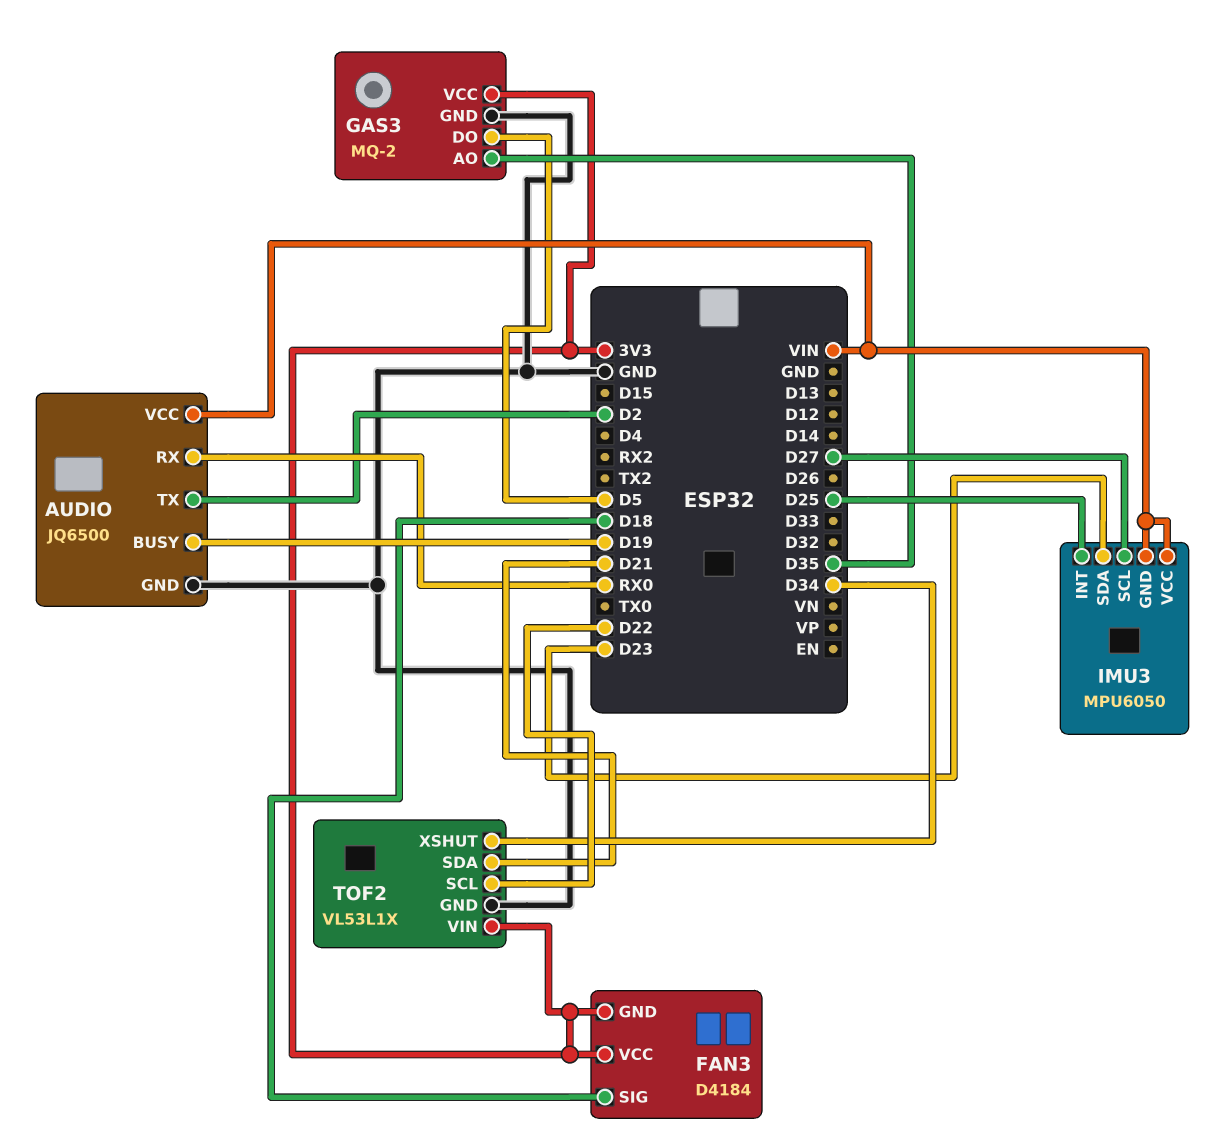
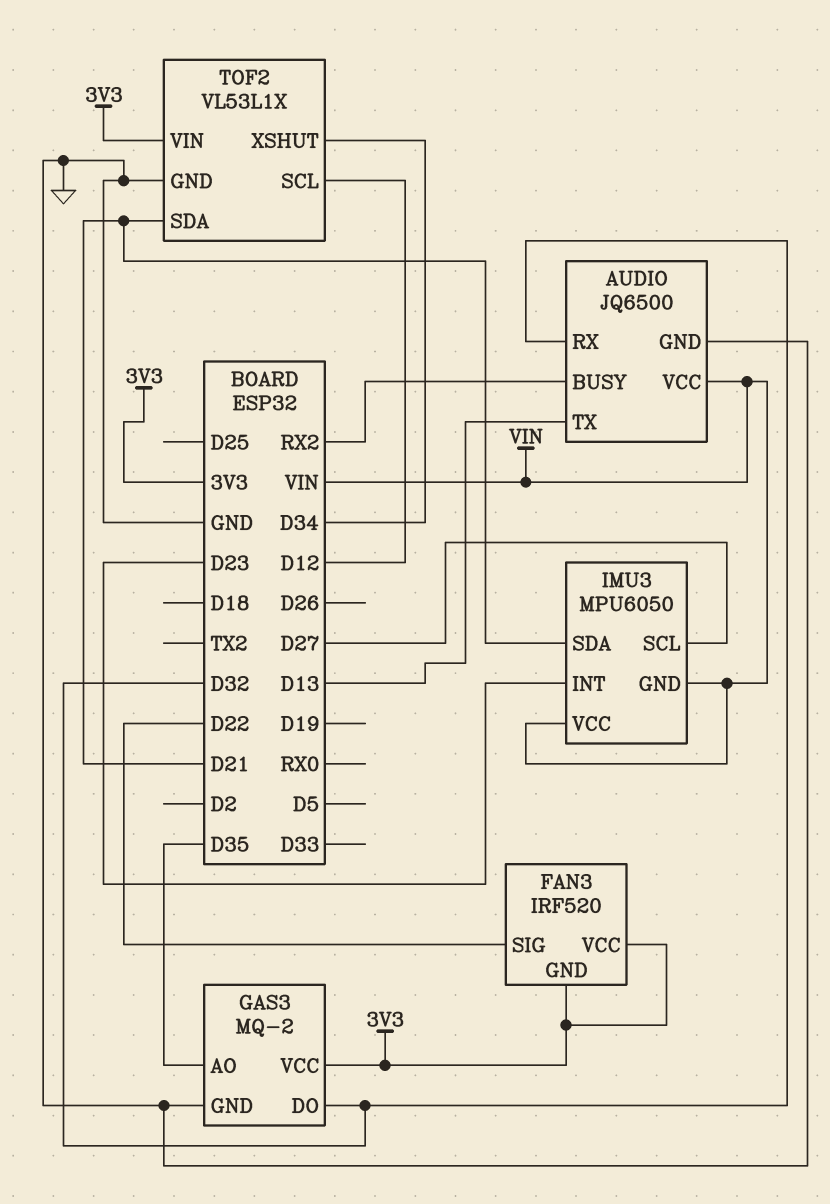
AUDIO pin BUSY: D19 -> RX2
AUDIO pin RX: RX0 -> D32
AUDIO pin TX: D2 -> D13
FAN3: D4184 -> IRF520
FAN3 pin SIG: D18 -> D22
GAS3 pin DO: D5 -> D32
IMU3 pin INT: D25 -> D23
IMU3 pin SDA: D23 -> D21
TOF2 pin SCL: D22 -> D12

